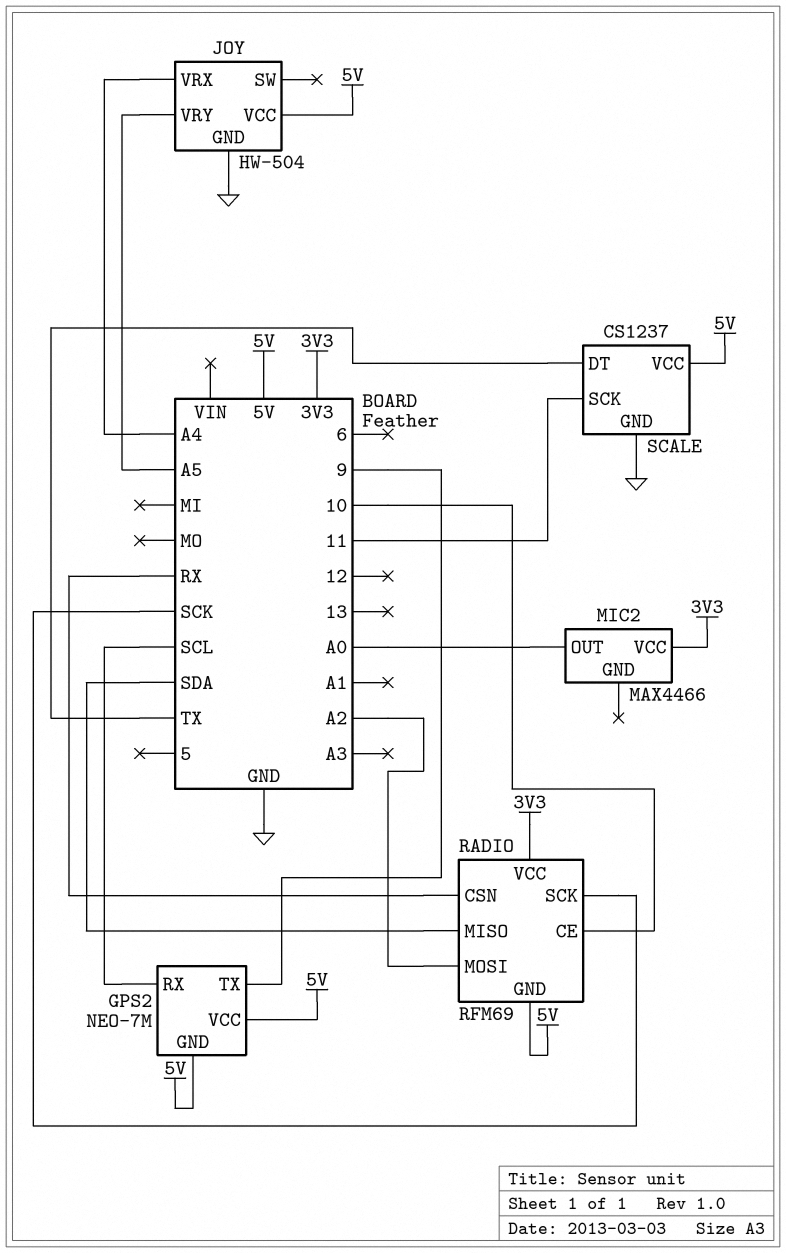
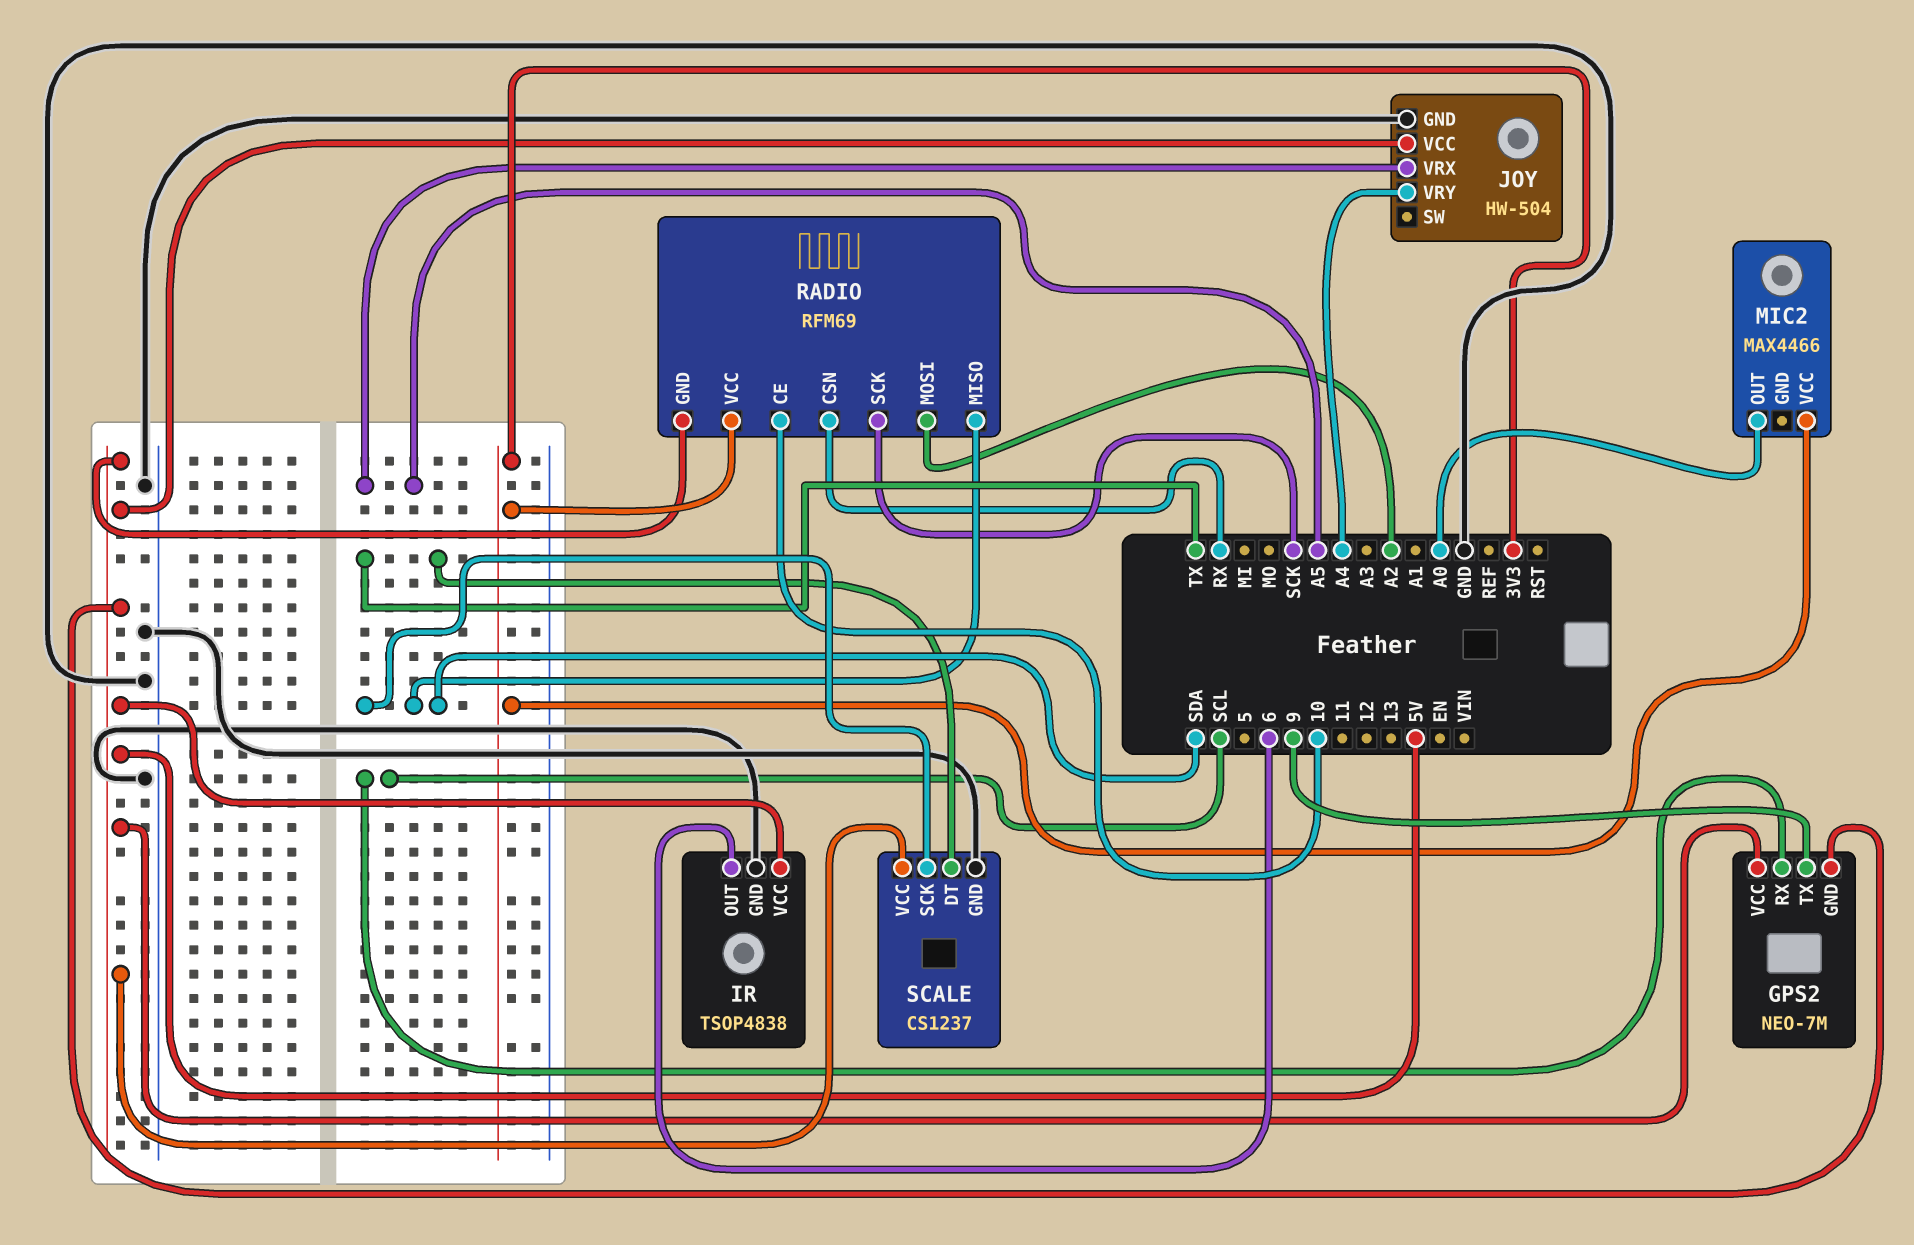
IR: none -> TSOP4838
IR pin GND: none -> GND
IR pin OUT: none -> 6
IR pin VCC: none -> 5V
JOY pin VRX: A4 -> A5
JOY pin VRY: A5 -> A4
SCALE pin SCK: 11 -> SDA

